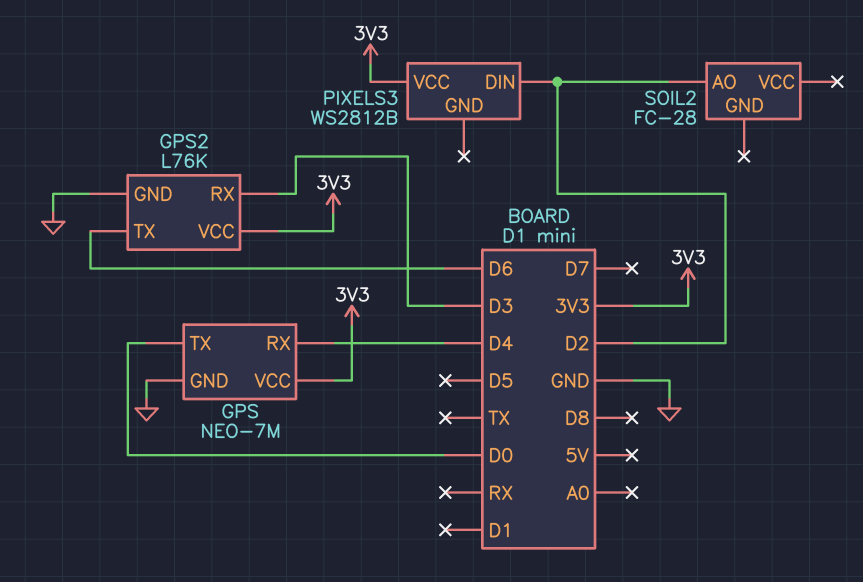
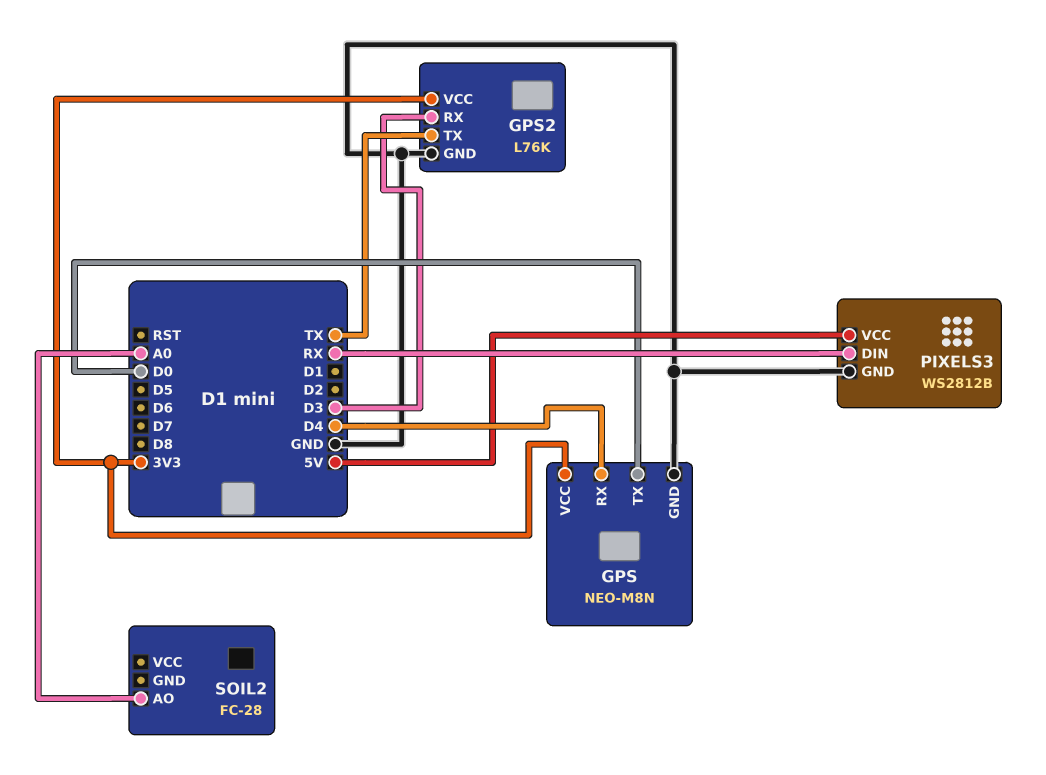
GPS: NEO-7M -> NEO-M8N
GPS2 pin TX: D6 -> TX
PIXELS3 pin DIN: D2 -> RX
PIXELS3 pin GND: none -> GND
PIXELS3 pin VCC: 3V3 -> 5V
SOIL2 pin AO: D2 -> A0

